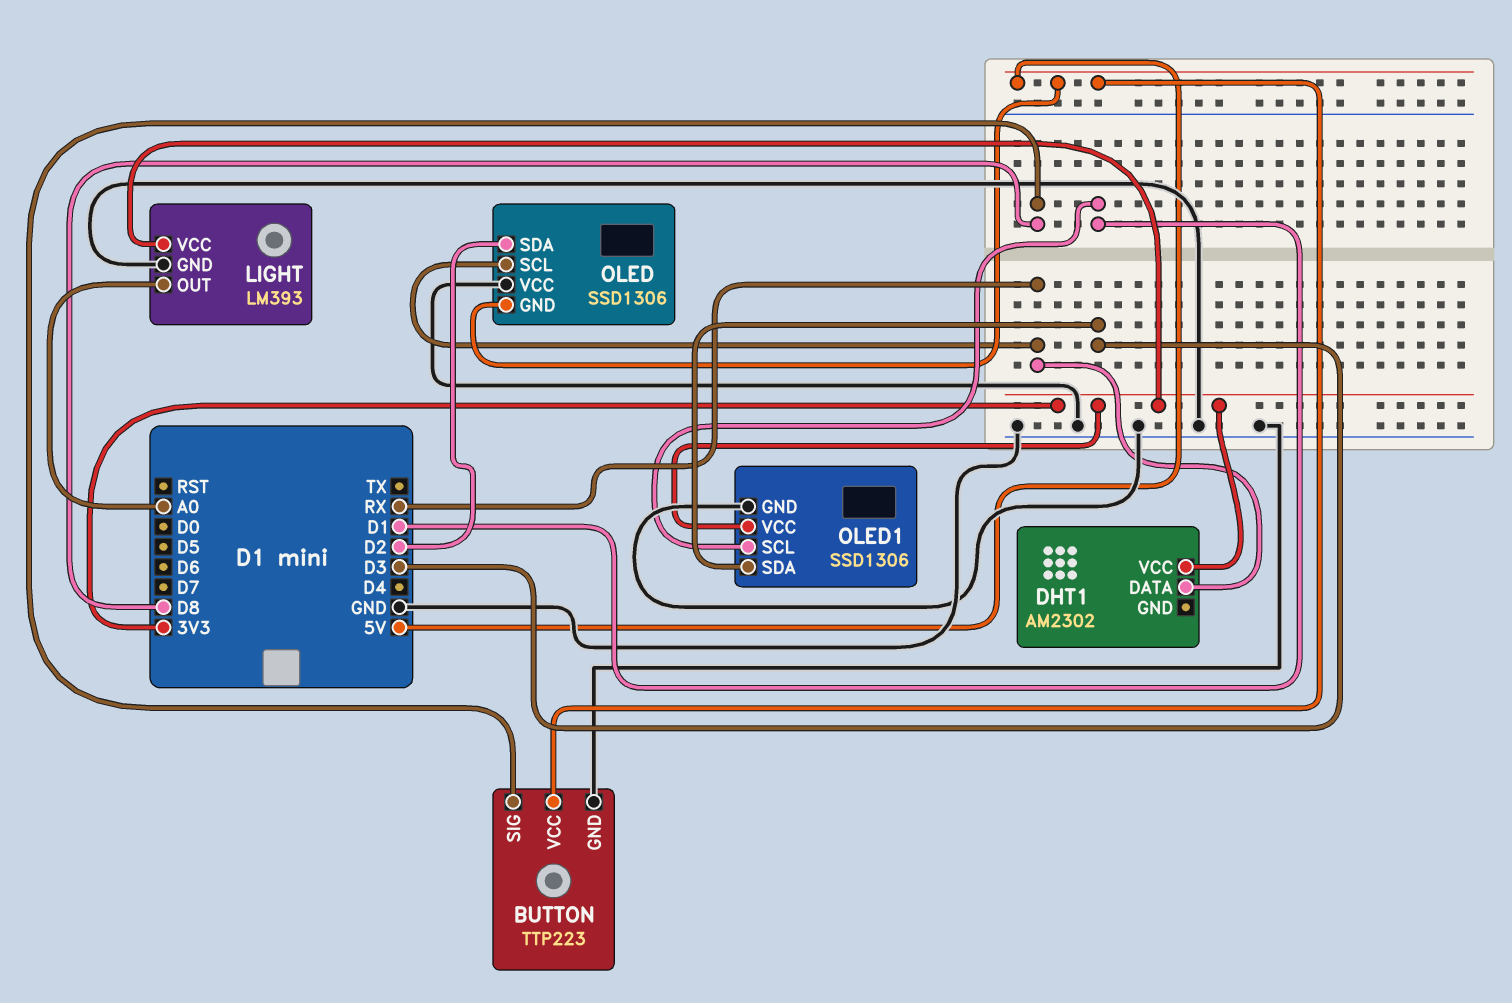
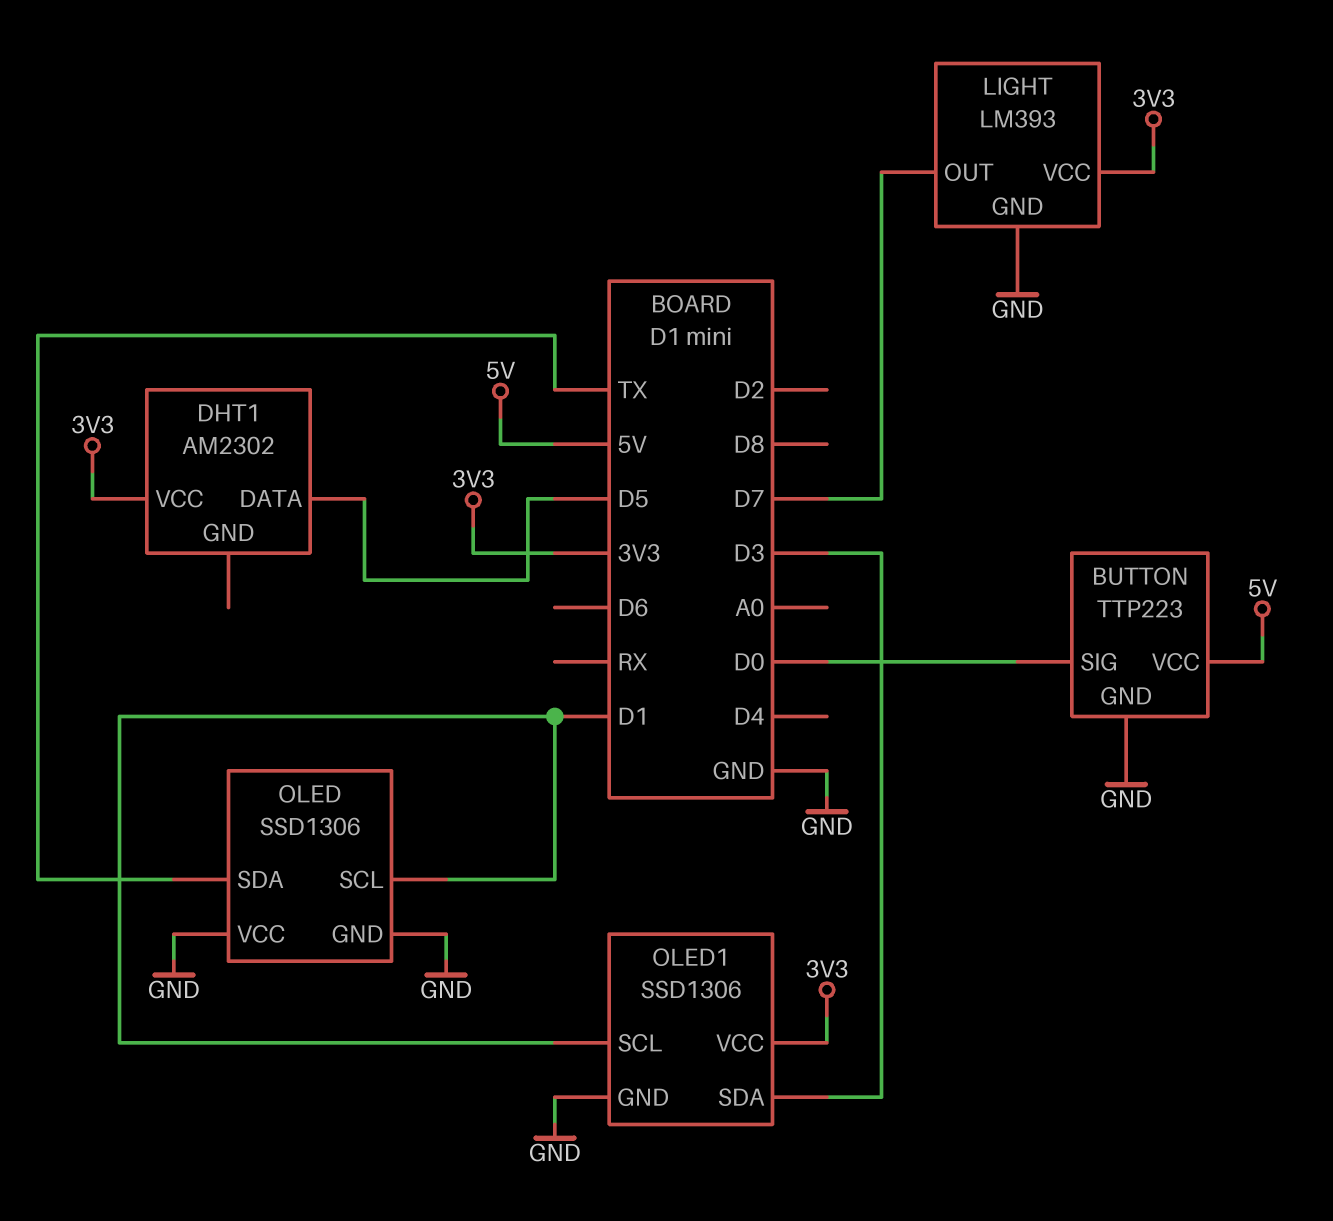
BUTTON pin SIG: D8 -> D0
DHT1 pin DATA: RX -> D5
LIGHT pin OUT: A0 -> D7
OLED pin GND: 5V -> GND
OLED pin SCL: RX -> D1
OLED pin SDA: D2 -> TX

